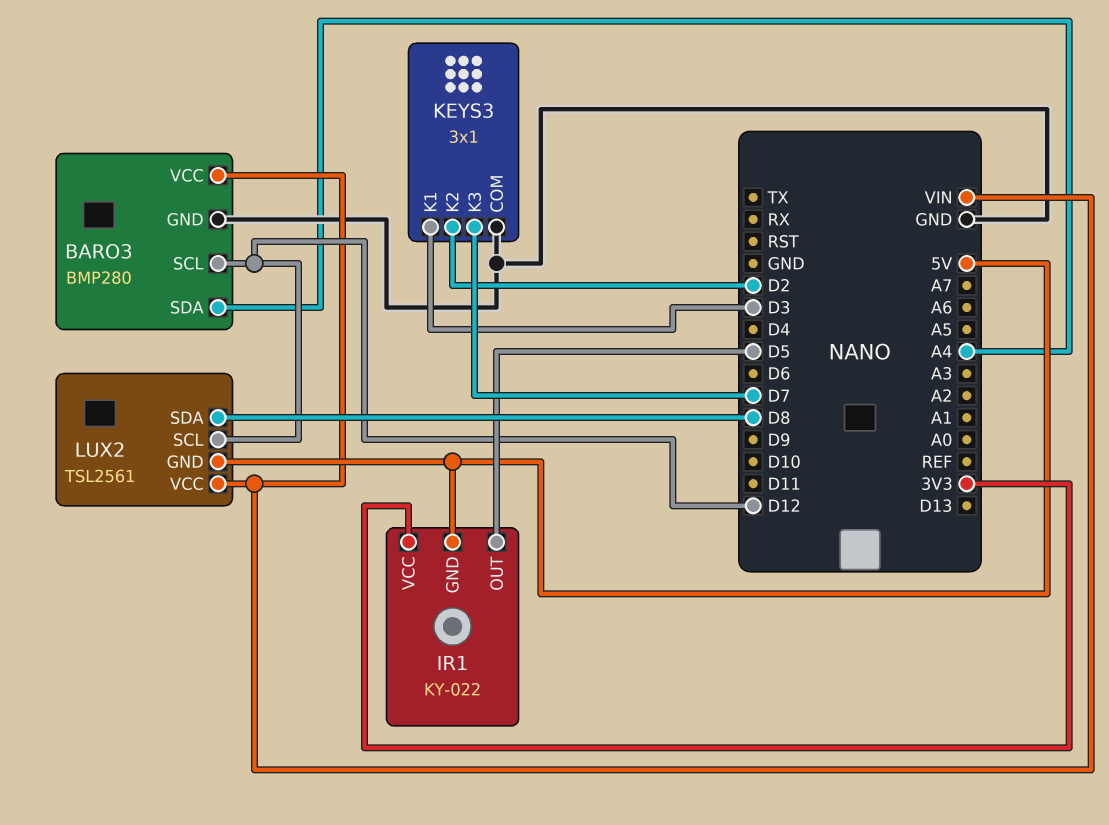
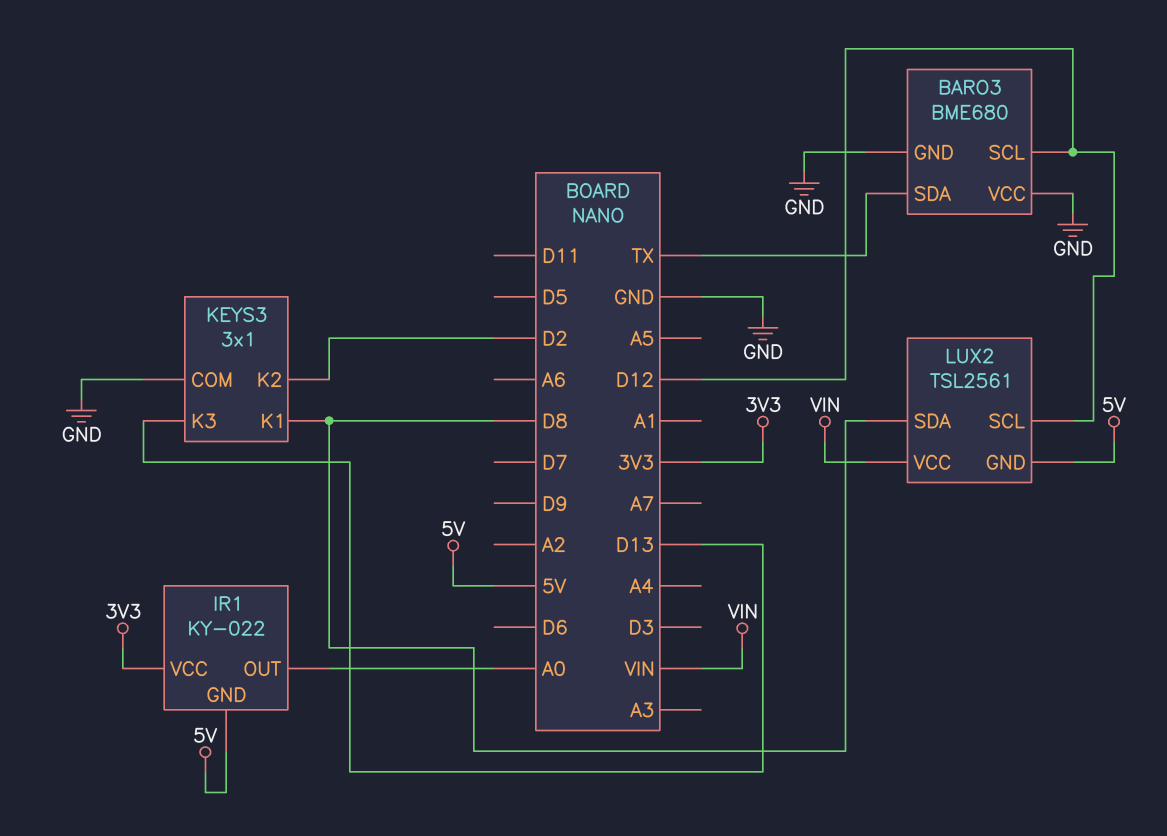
BARO3: BMP280 -> BME680
BARO3 pin SDA: A4 -> TX
BARO3 pin VCC: VIN -> GND
IR1 pin OUT: D5 -> A0
KEYS3 pin K1: D3 -> D8
KEYS3 pin K3: D7 -> D13

